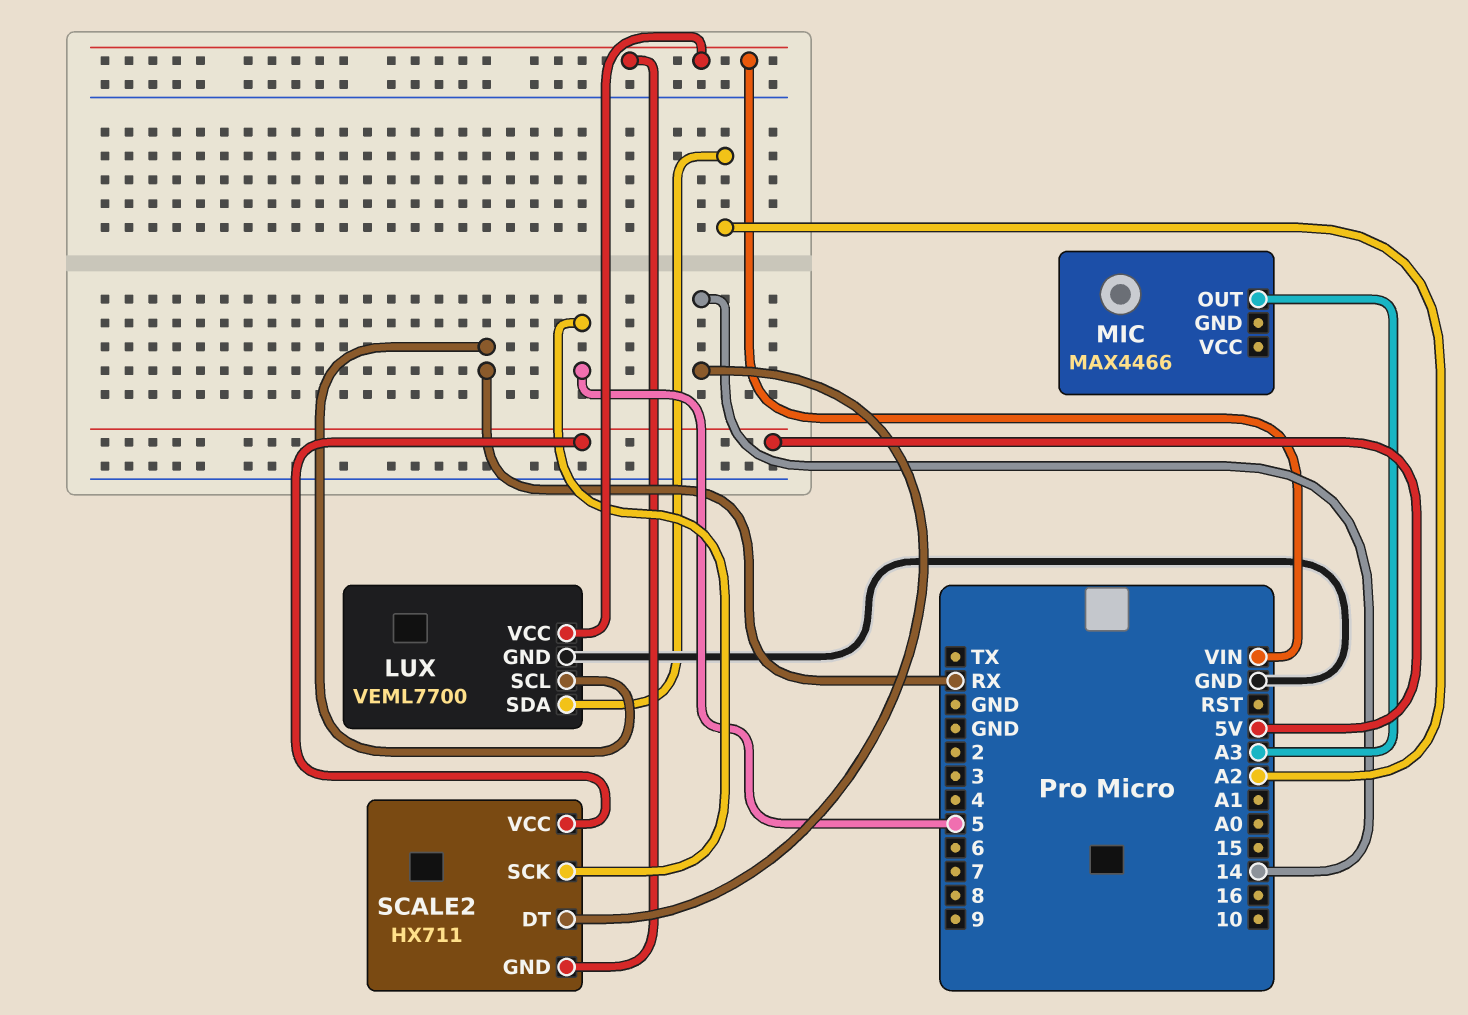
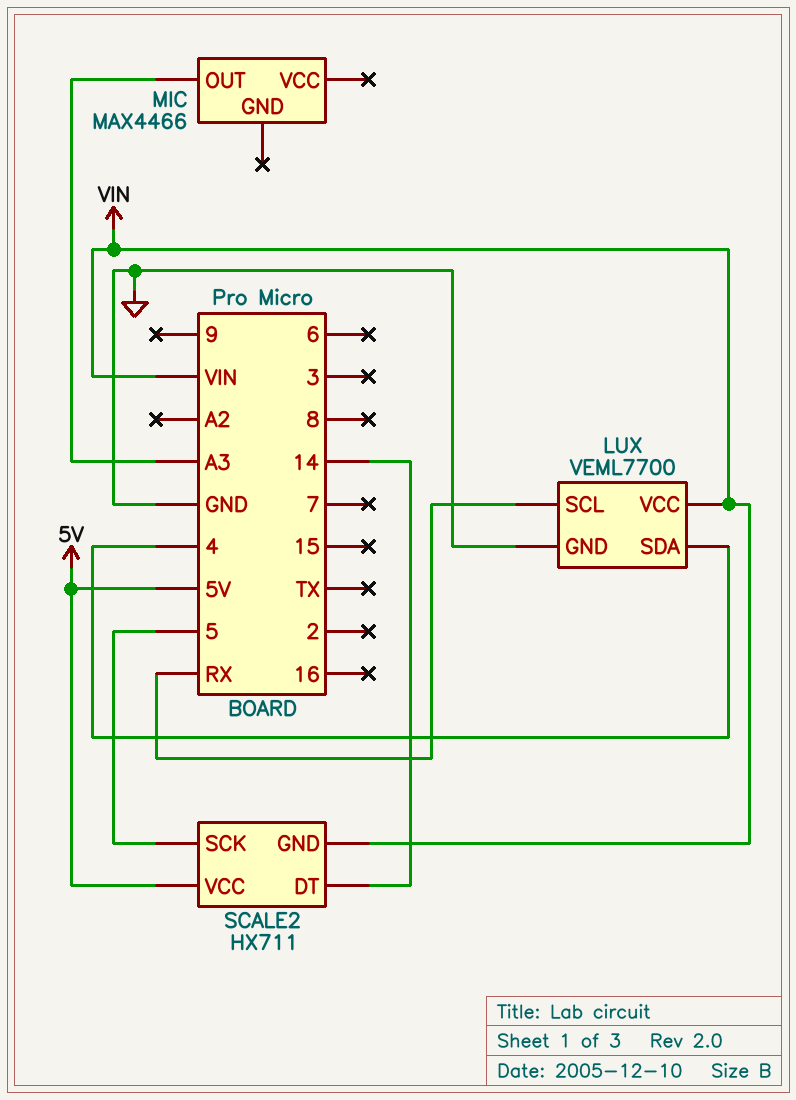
LUX pin SDA: A2 -> 4

